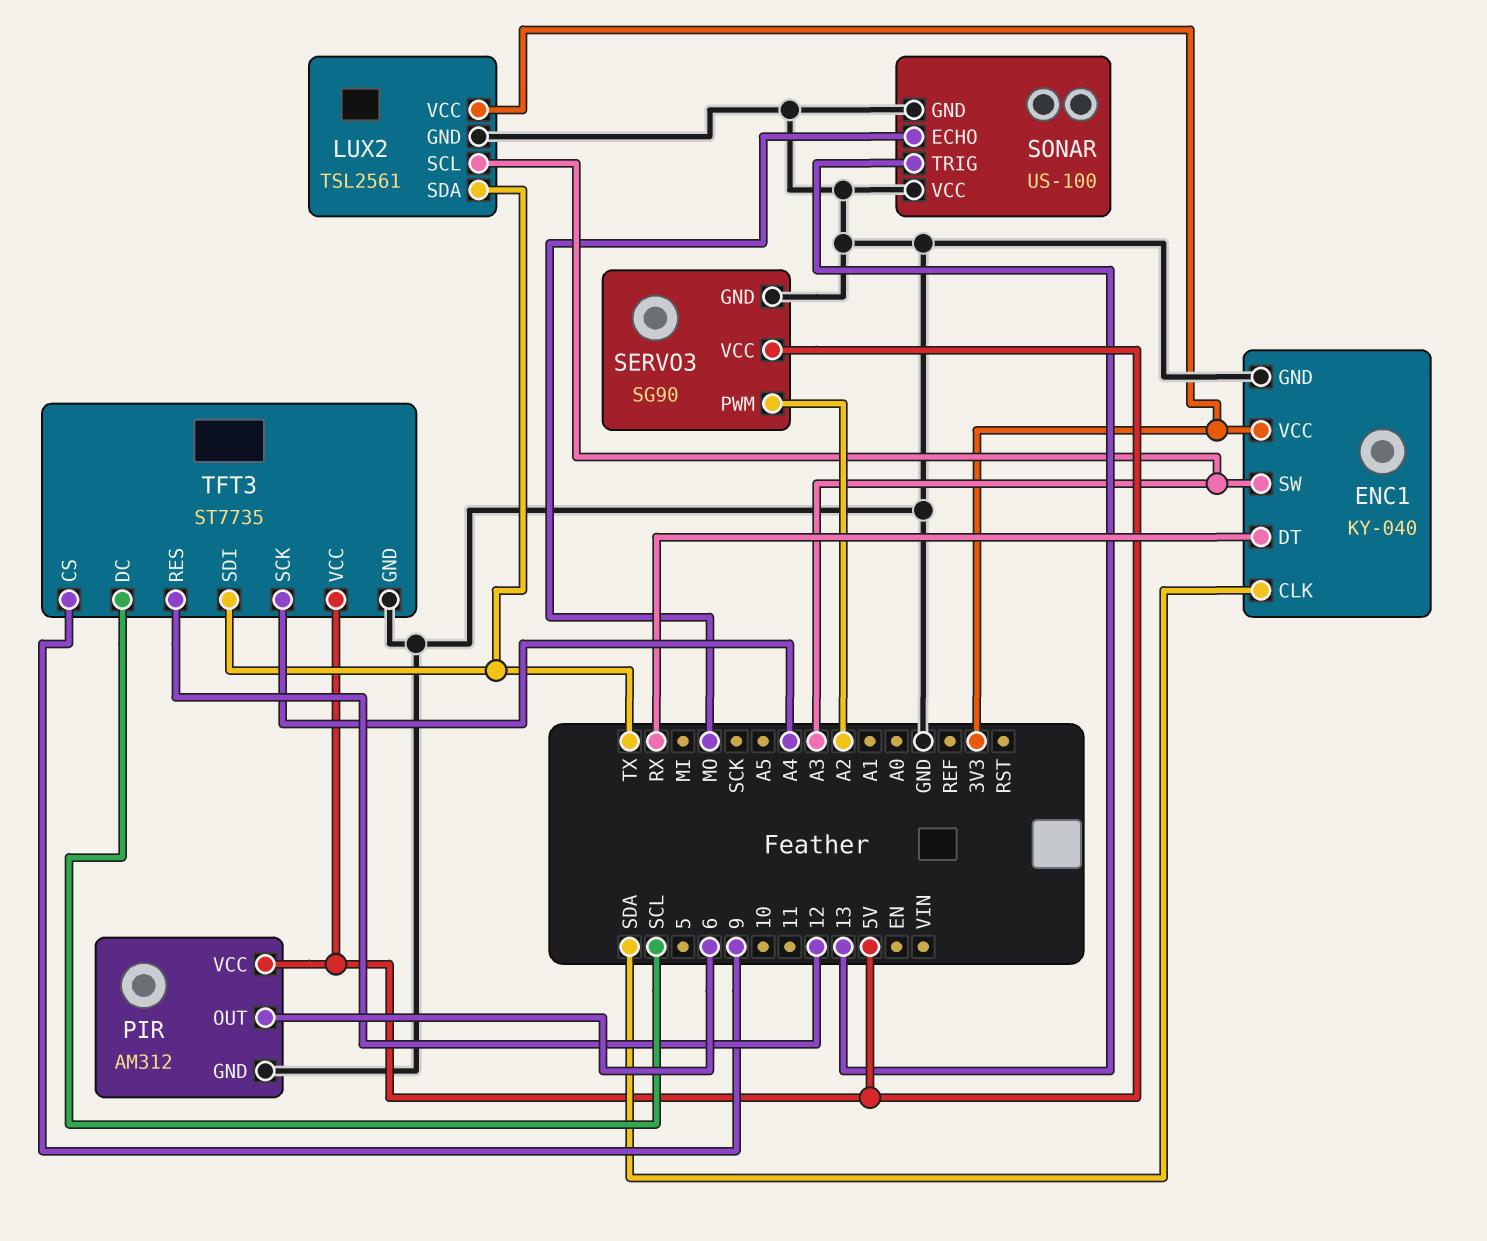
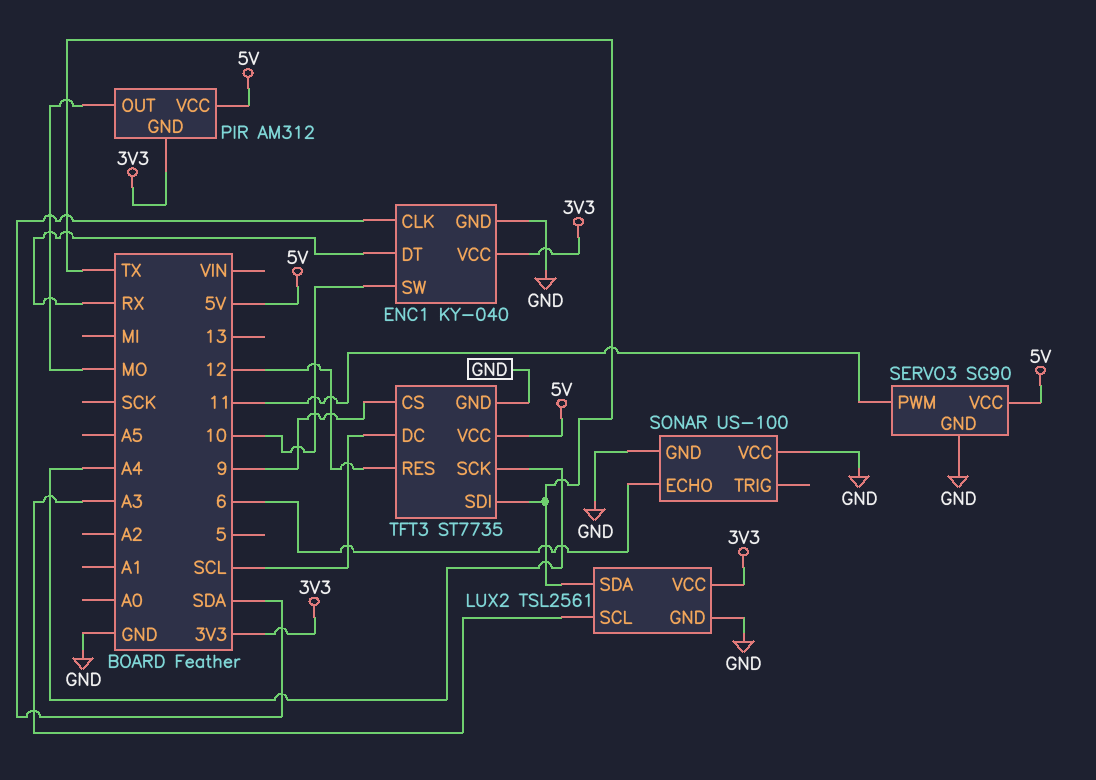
ENC1 pin SW: A3 -> 10
PIR pin GND: GND -> 3V3
PIR pin OUT: 6 -> MO
SERVO3 pin PWM: A2 -> 11
SONAR pin ECHO: MO -> 6
SONAR pin TRIG: 13 -> none

